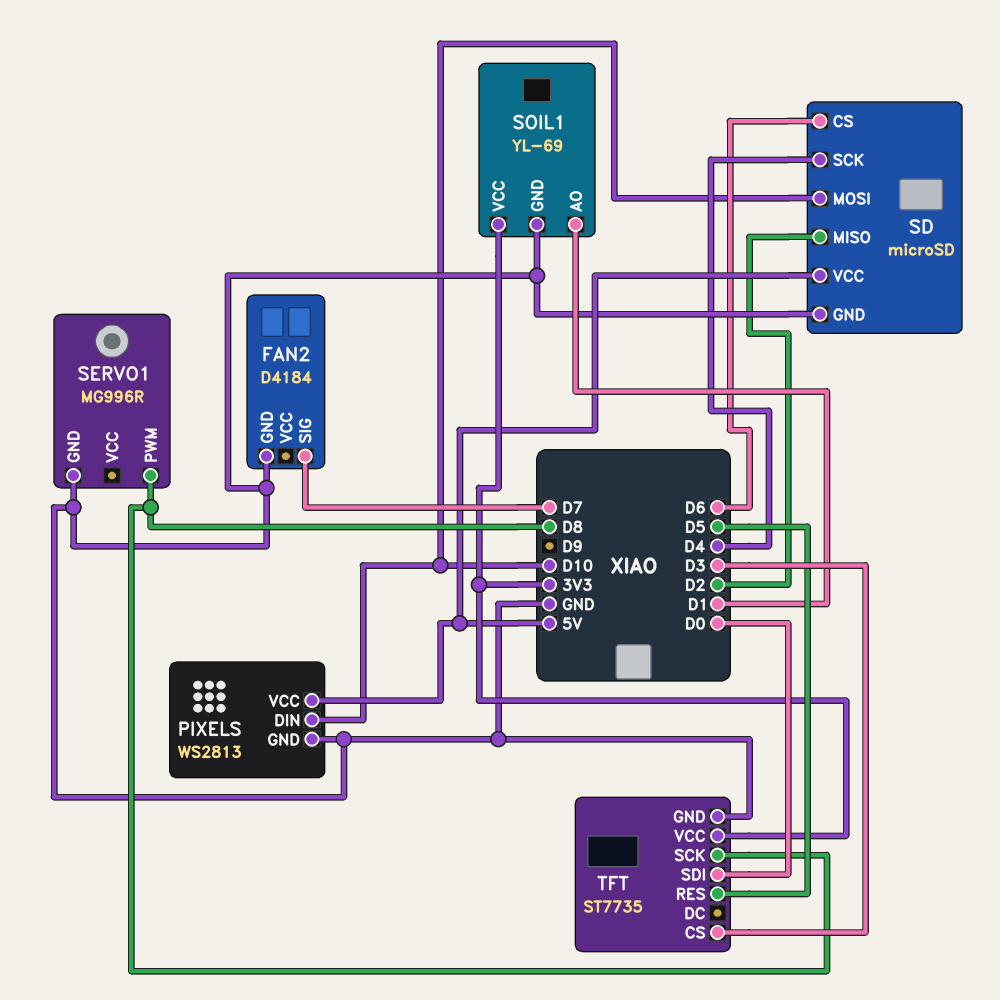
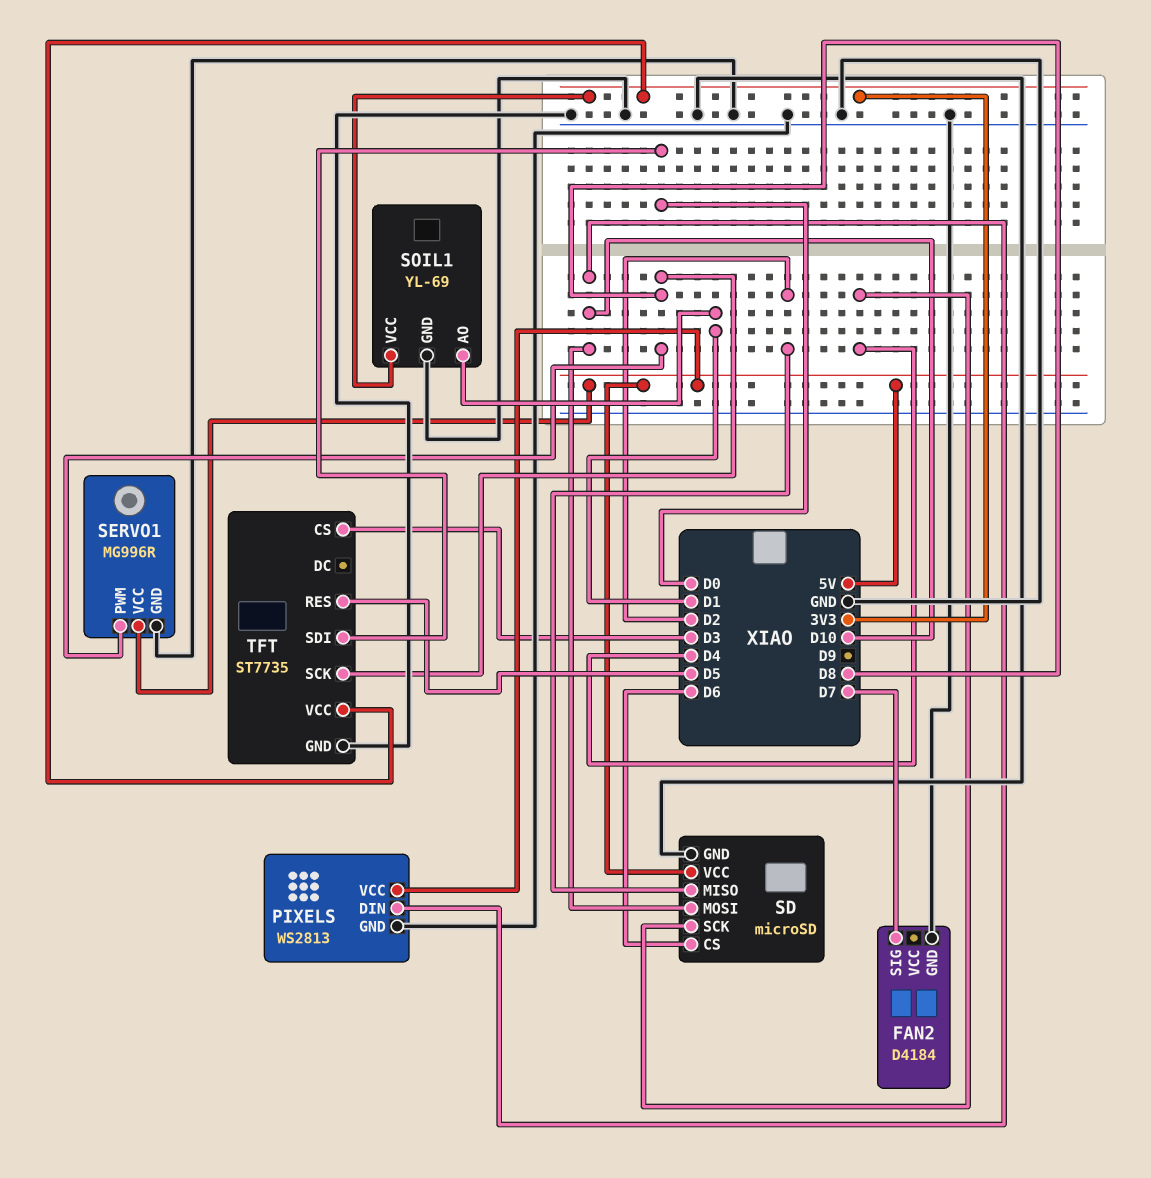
SERVO1 pin VCC: none -> 5V

